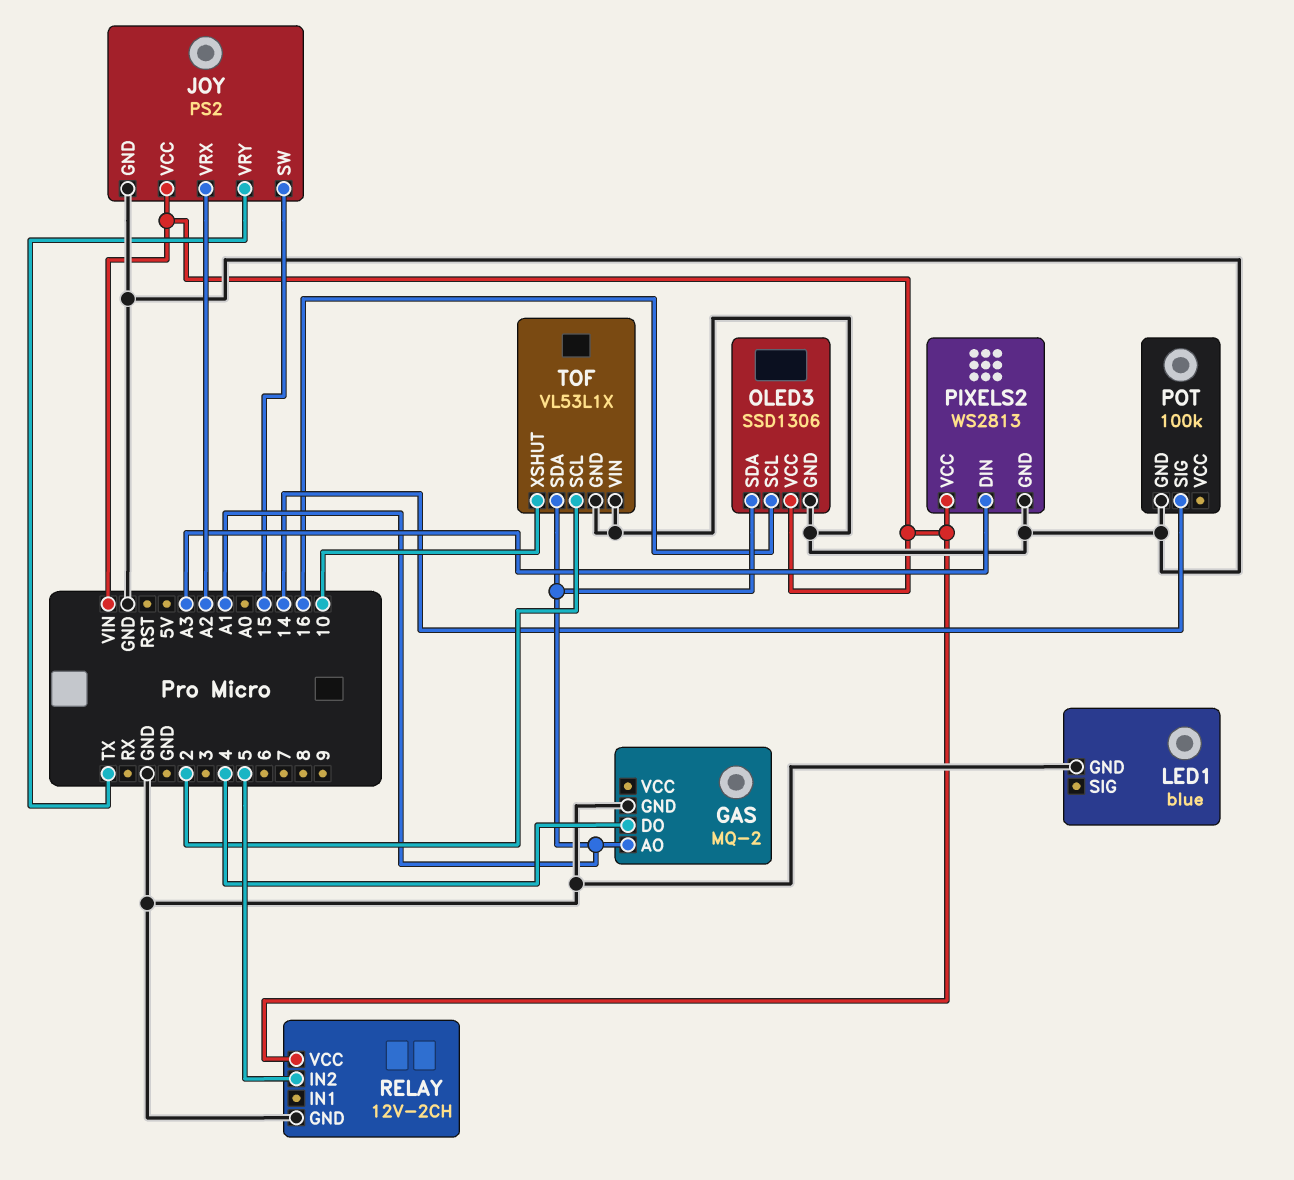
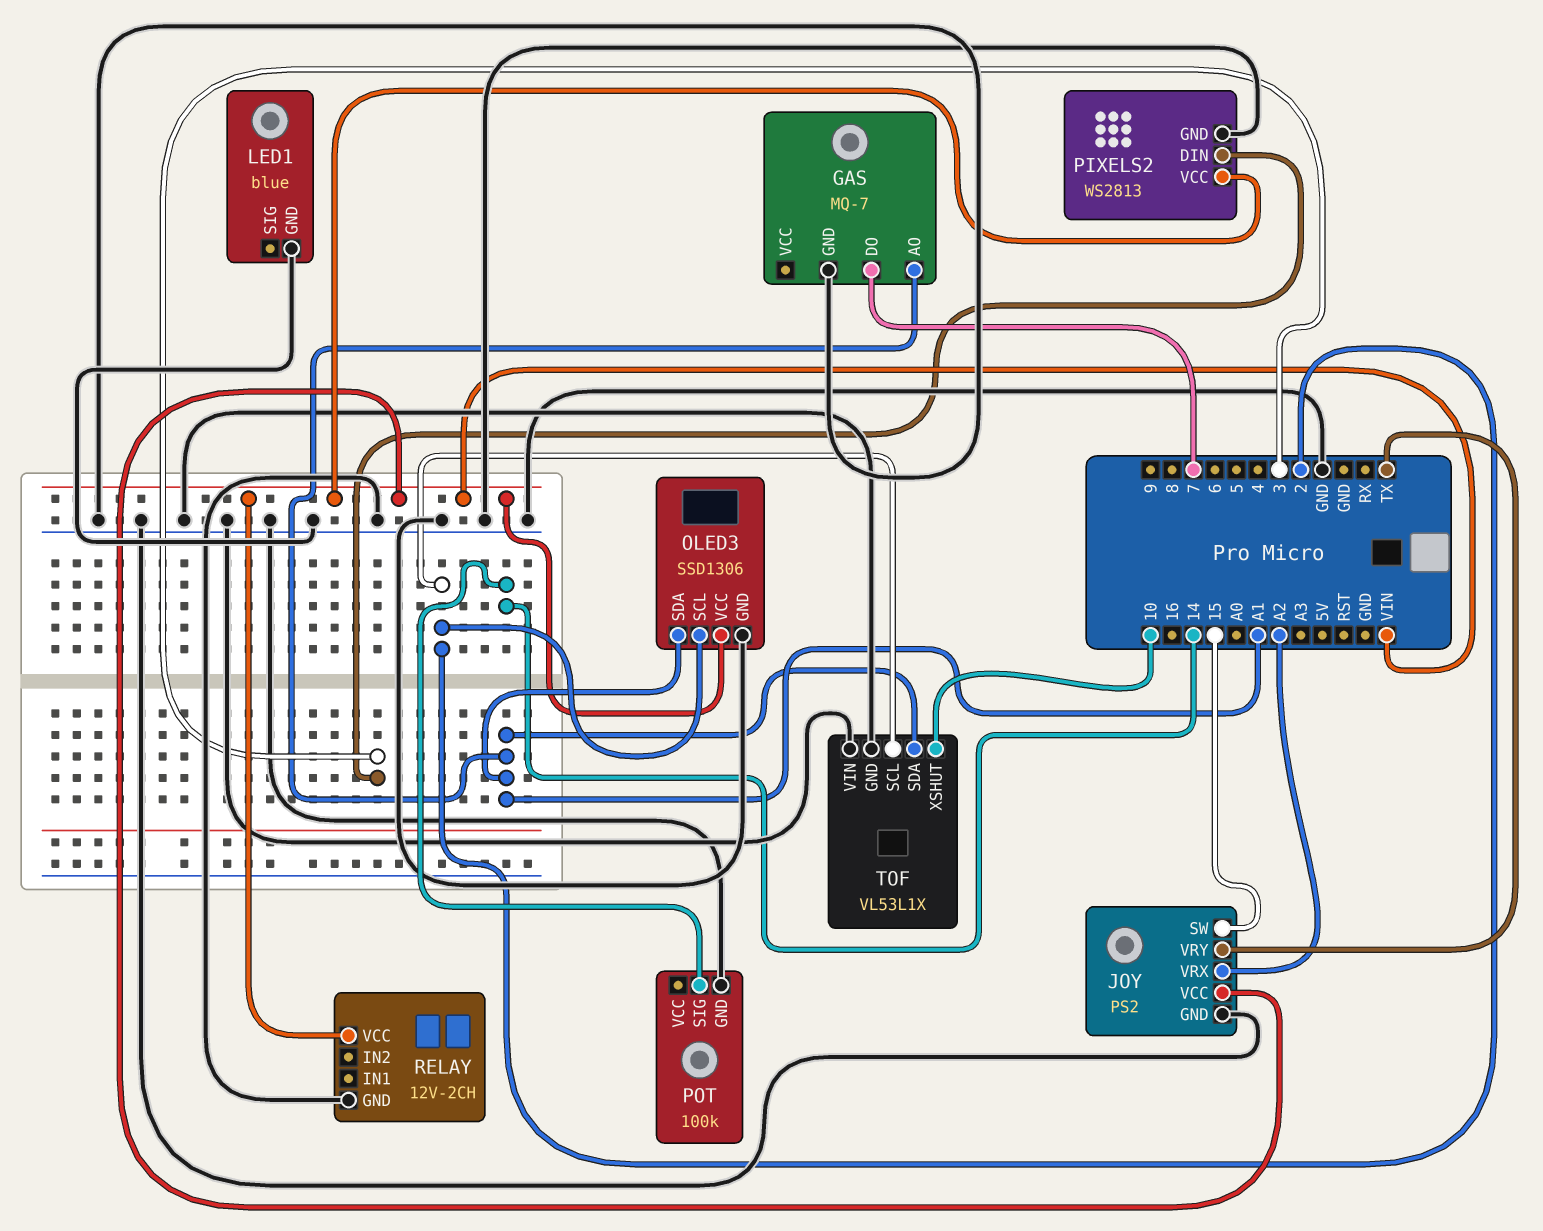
GAS: MQ-2 -> MQ-7
GAS pin DO: 4 -> 7
OLED3 pin SCL: 16 -> 2
PIXELS2 pin DIN: A3 -> 3
RELAY pin IN2: 5 -> none

